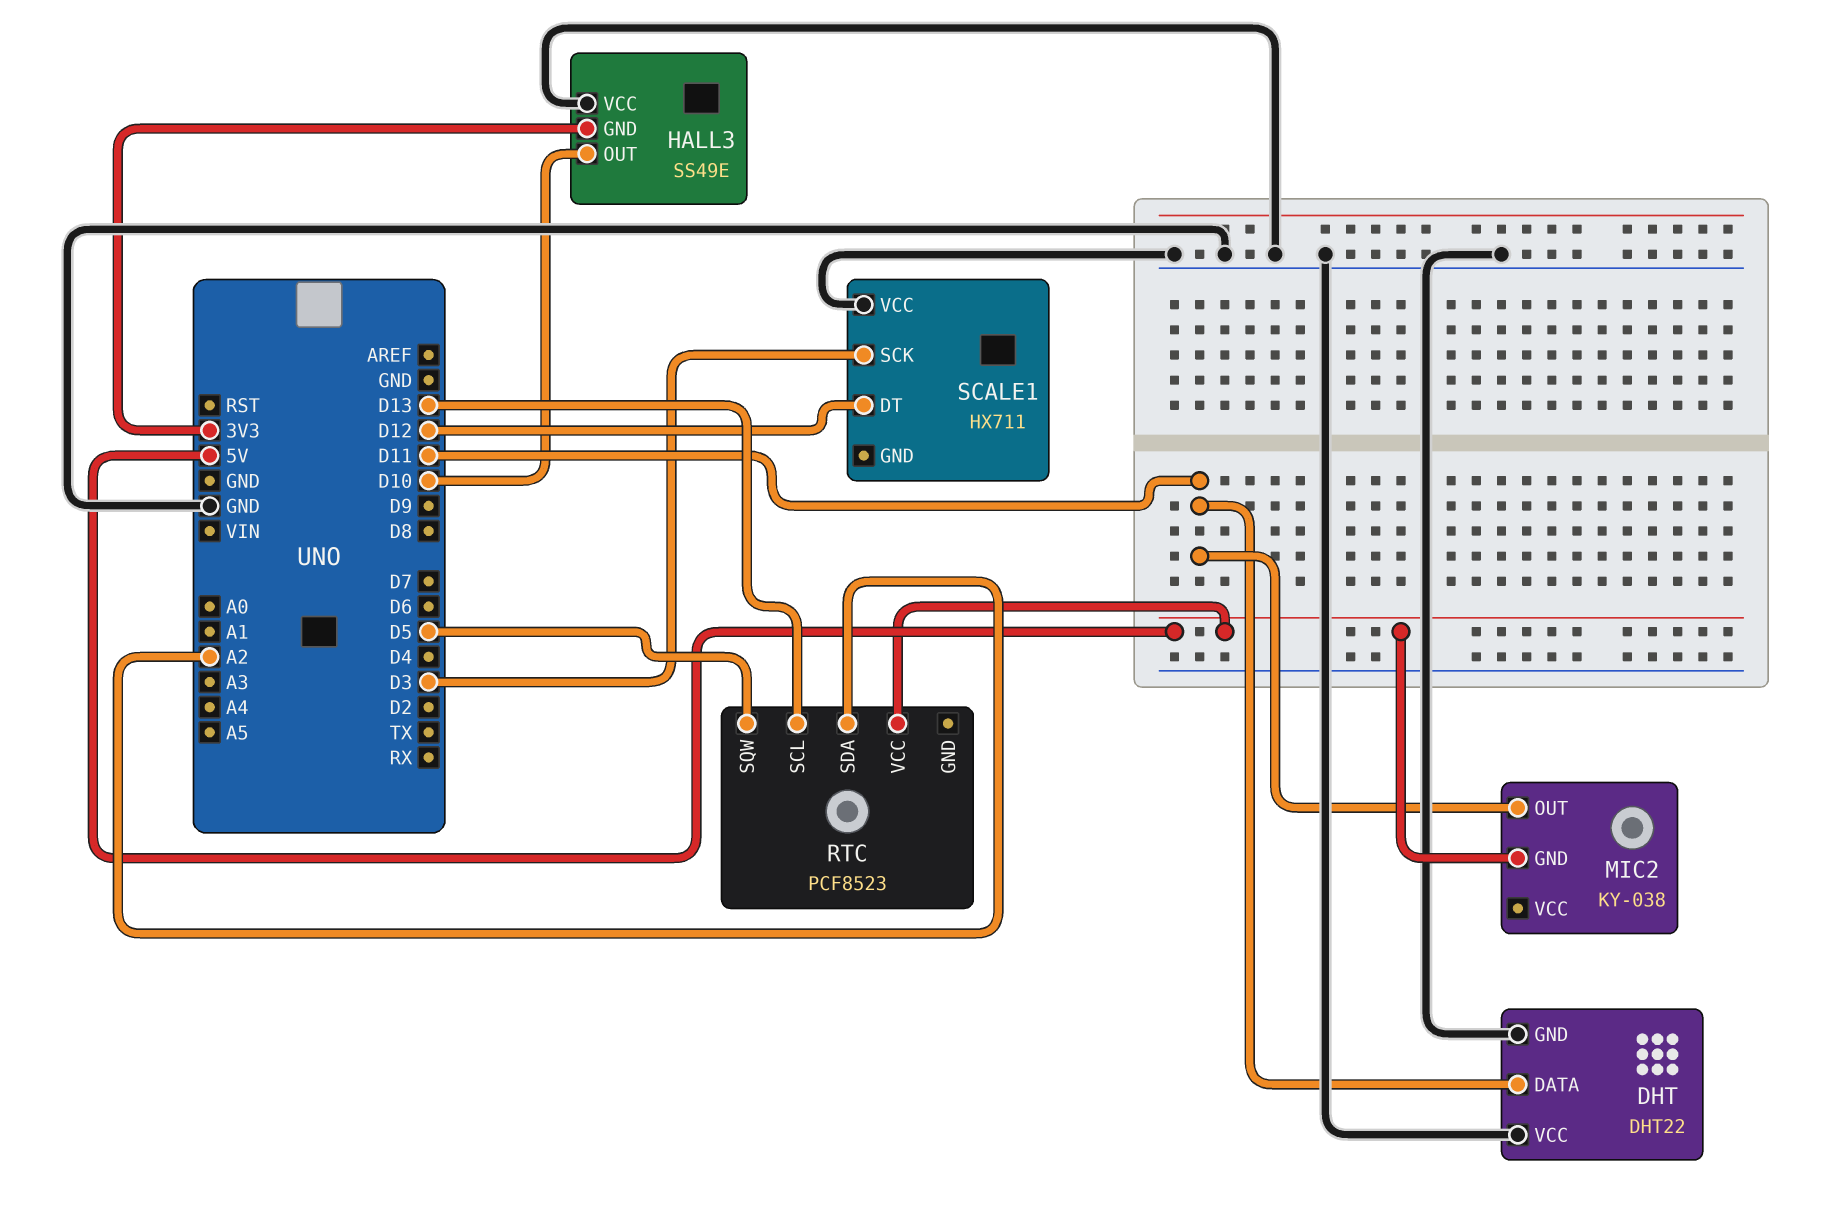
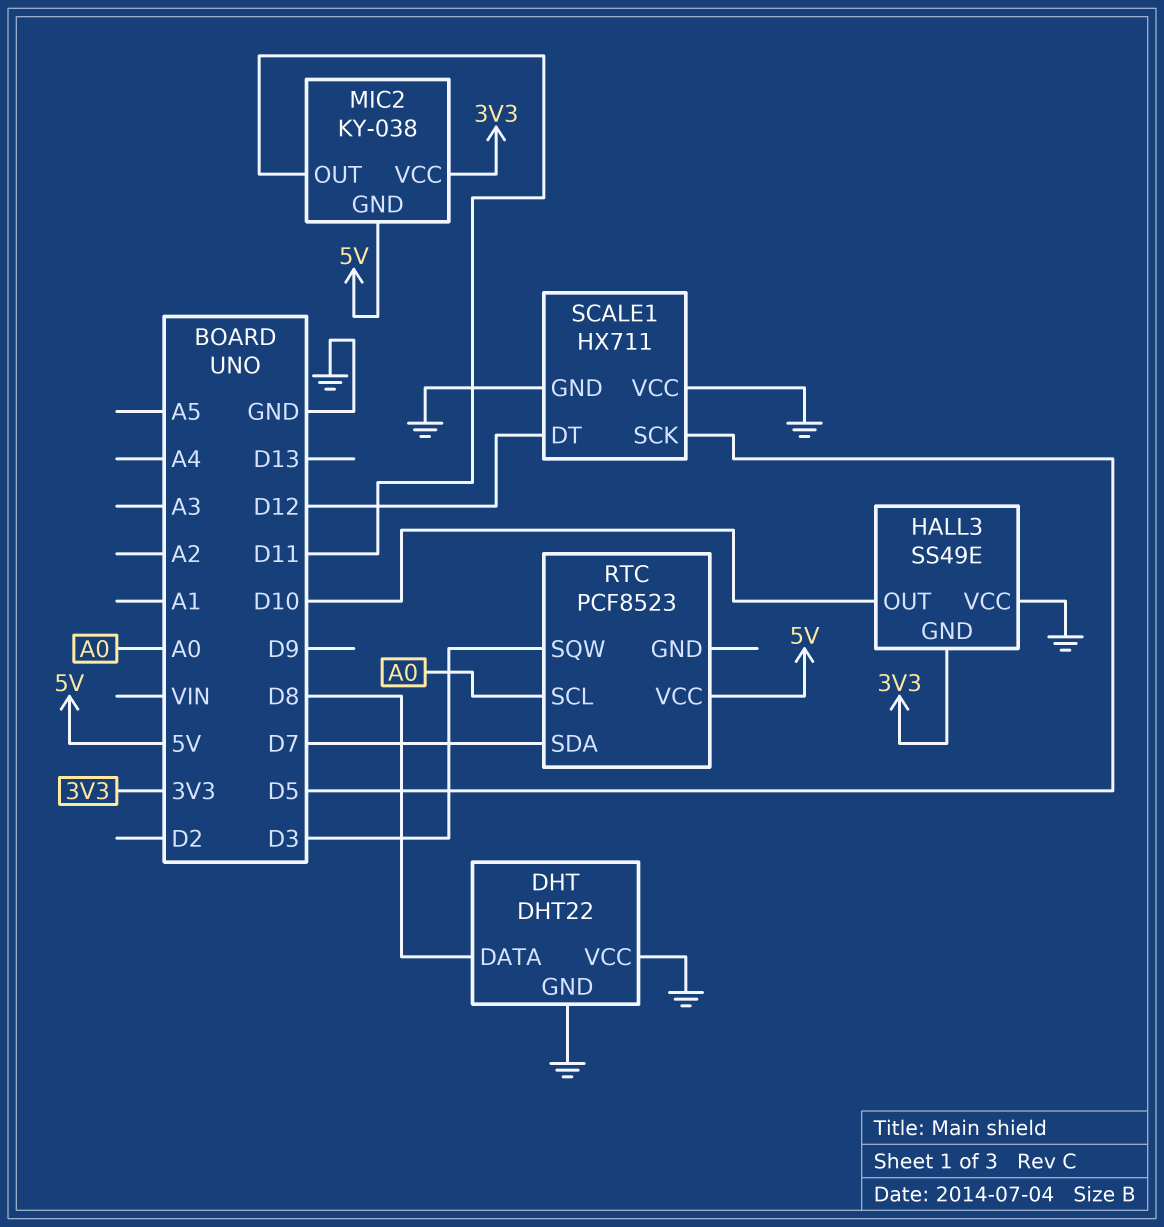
DHT pin DATA: D11 -> D8
MIC2 pin VCC: none -> 3V3
RTC pin SCL: D13 -> A0
RTC pin SDA: A2 -> D7
RTC pin SQW: D5 -> D3
SCALE1 pin GND: none -> GND
SCALE1 pin SCK: D3 -> D5

